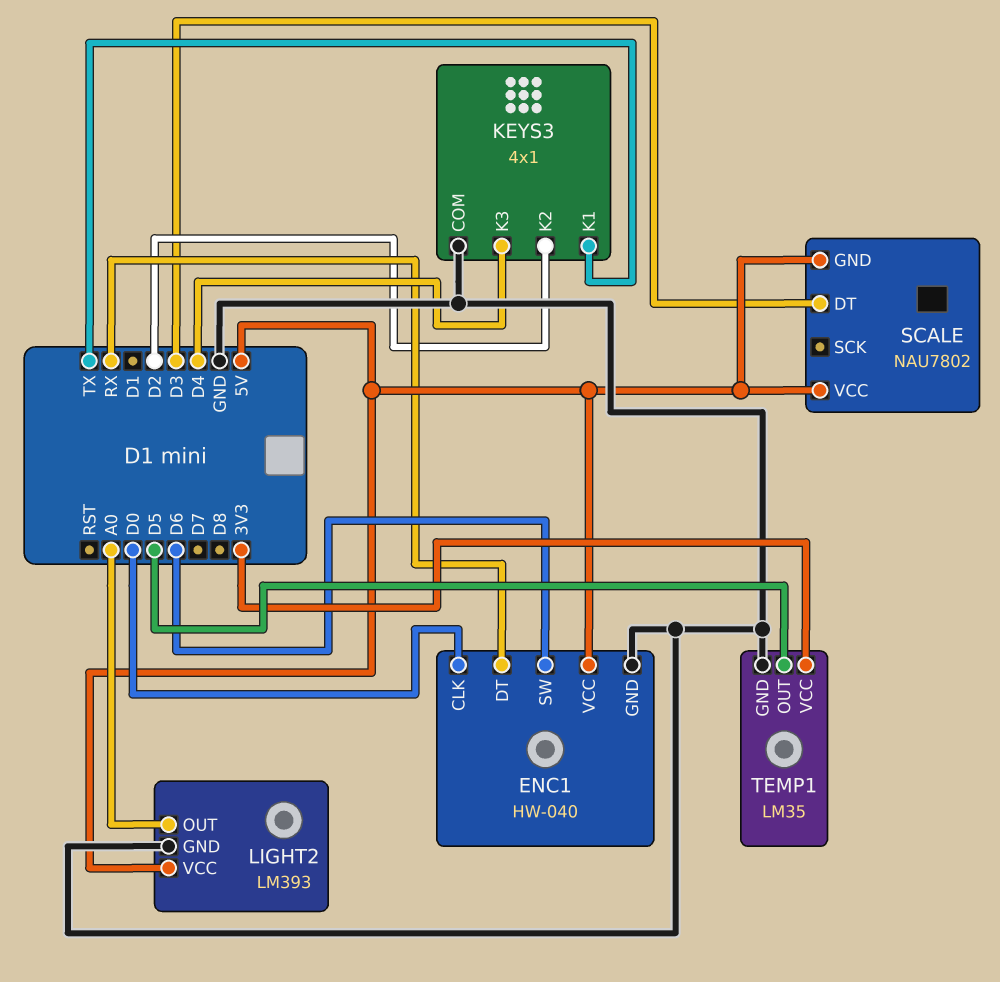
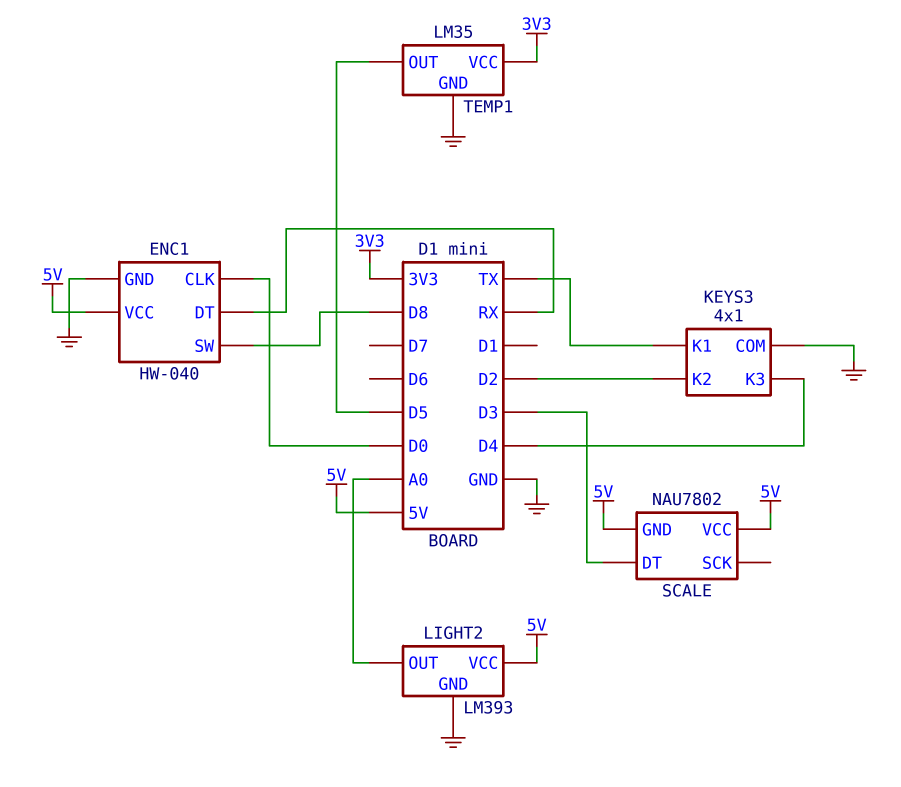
ENC1 pin SW: D6 -> D8

